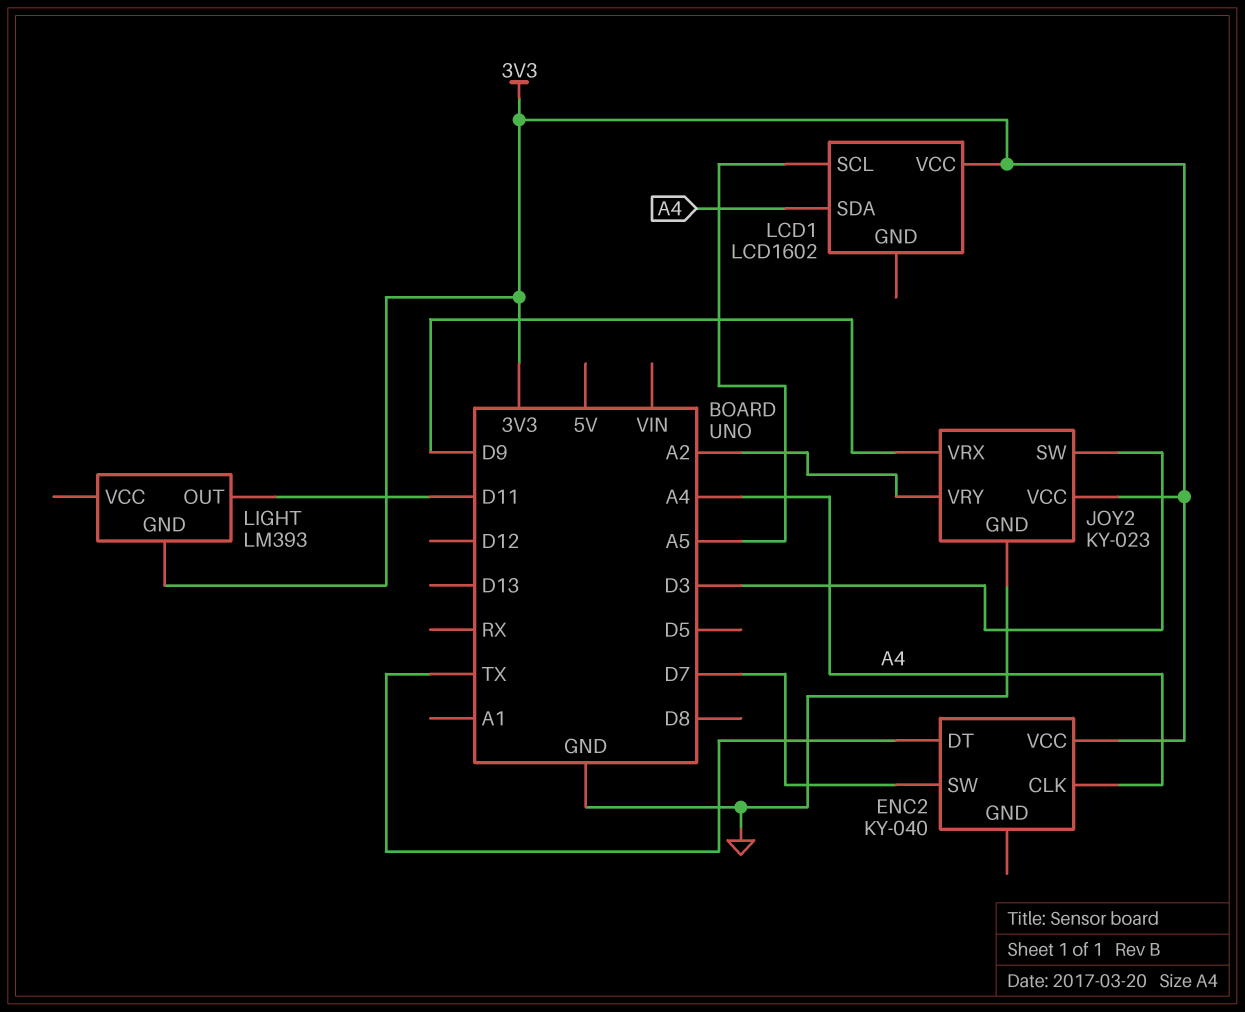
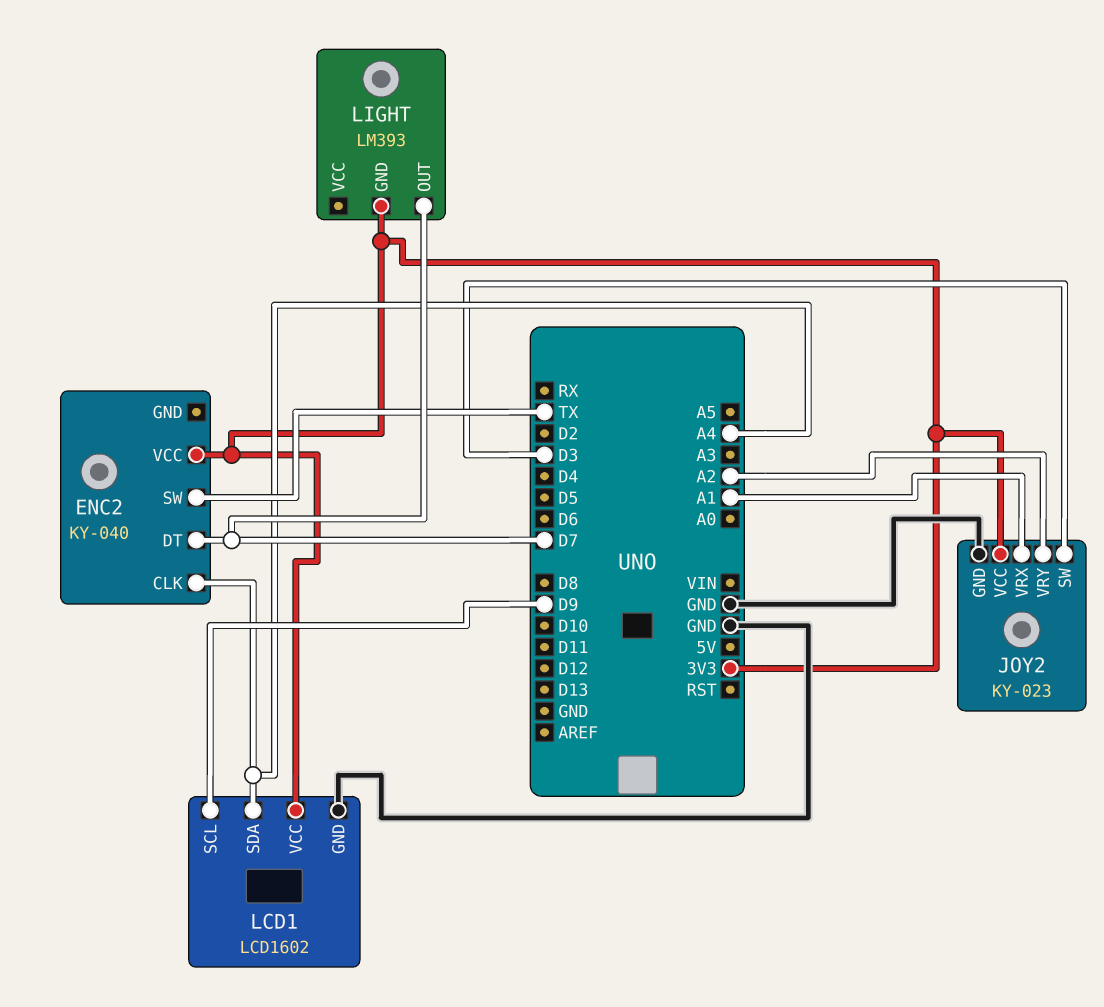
ENC2 pin DT: TX -> D7
ENC2 pin SW: D7 -> TX
JOY2 pin VRX: D9 -> A1
LCD1 pin GND: none -> GND
LCD1 pin SCL: A5 -> D9
LIGHT pin OUT: D11 -> D7

